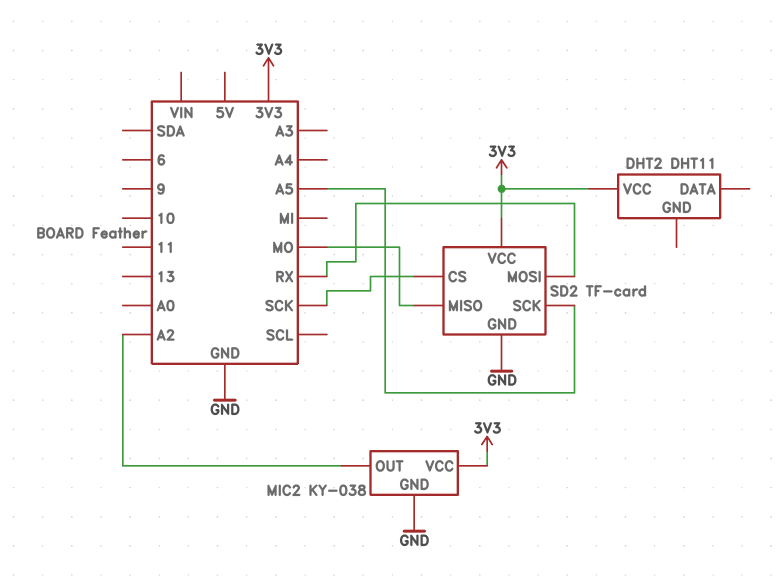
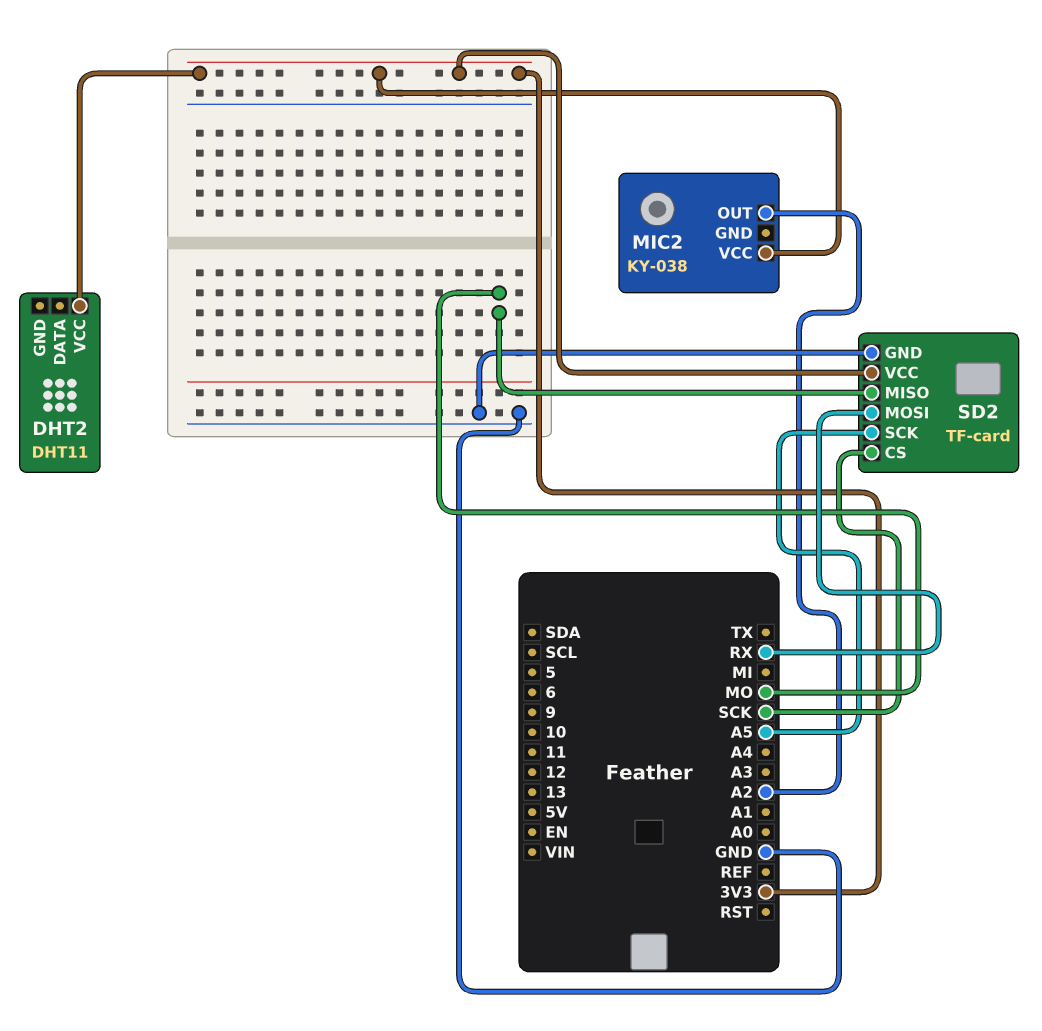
MIC2 pin GND: GND -> none

